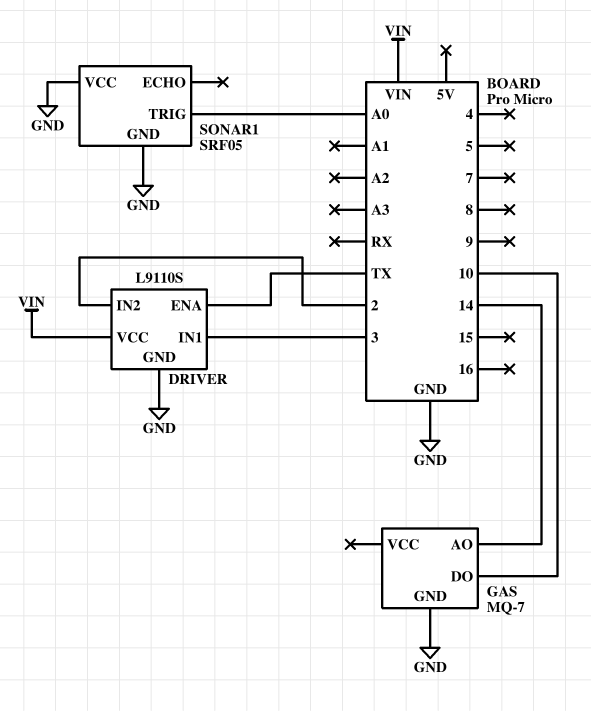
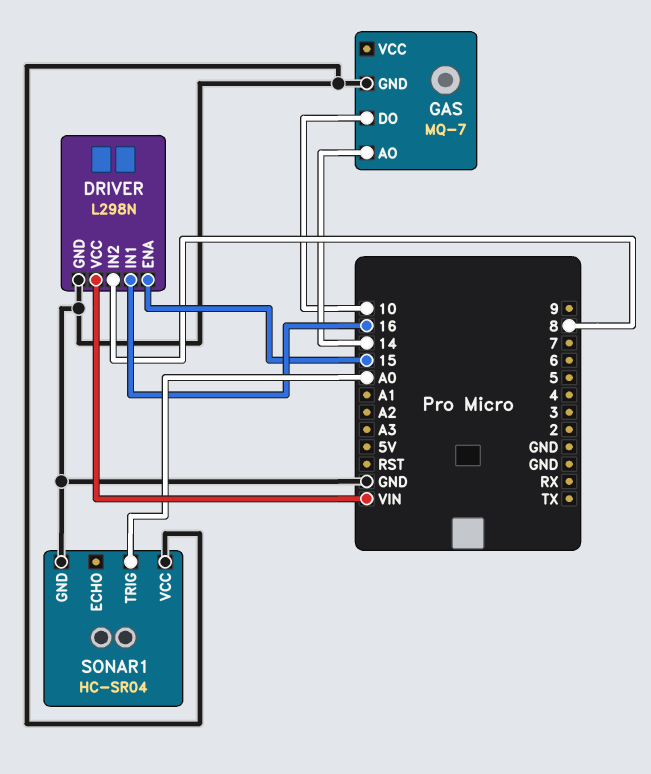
DRIVER: L9110S -> L298N
DRIVER pin ENA: TX -> 15
DRIVER pin IN1: 3 -> 16
DRIVER pin IN2: 2 -> 8
SONAR1: SRF05 -> HC-SR04

